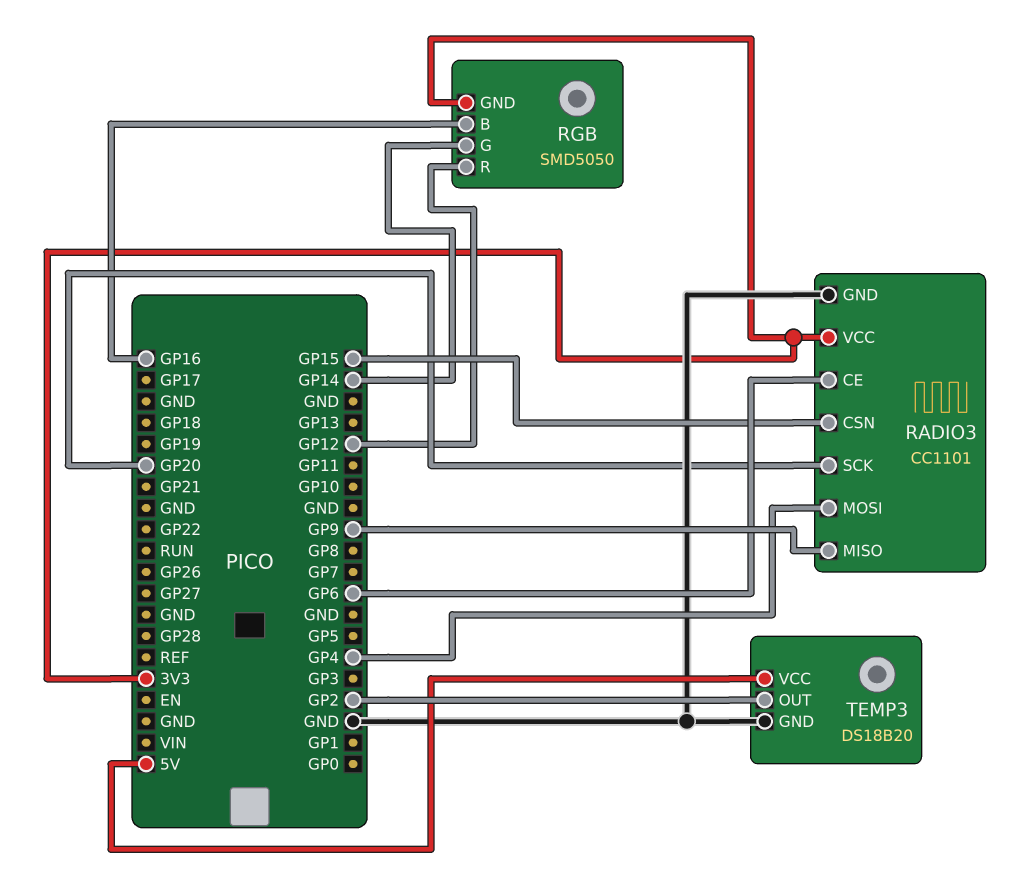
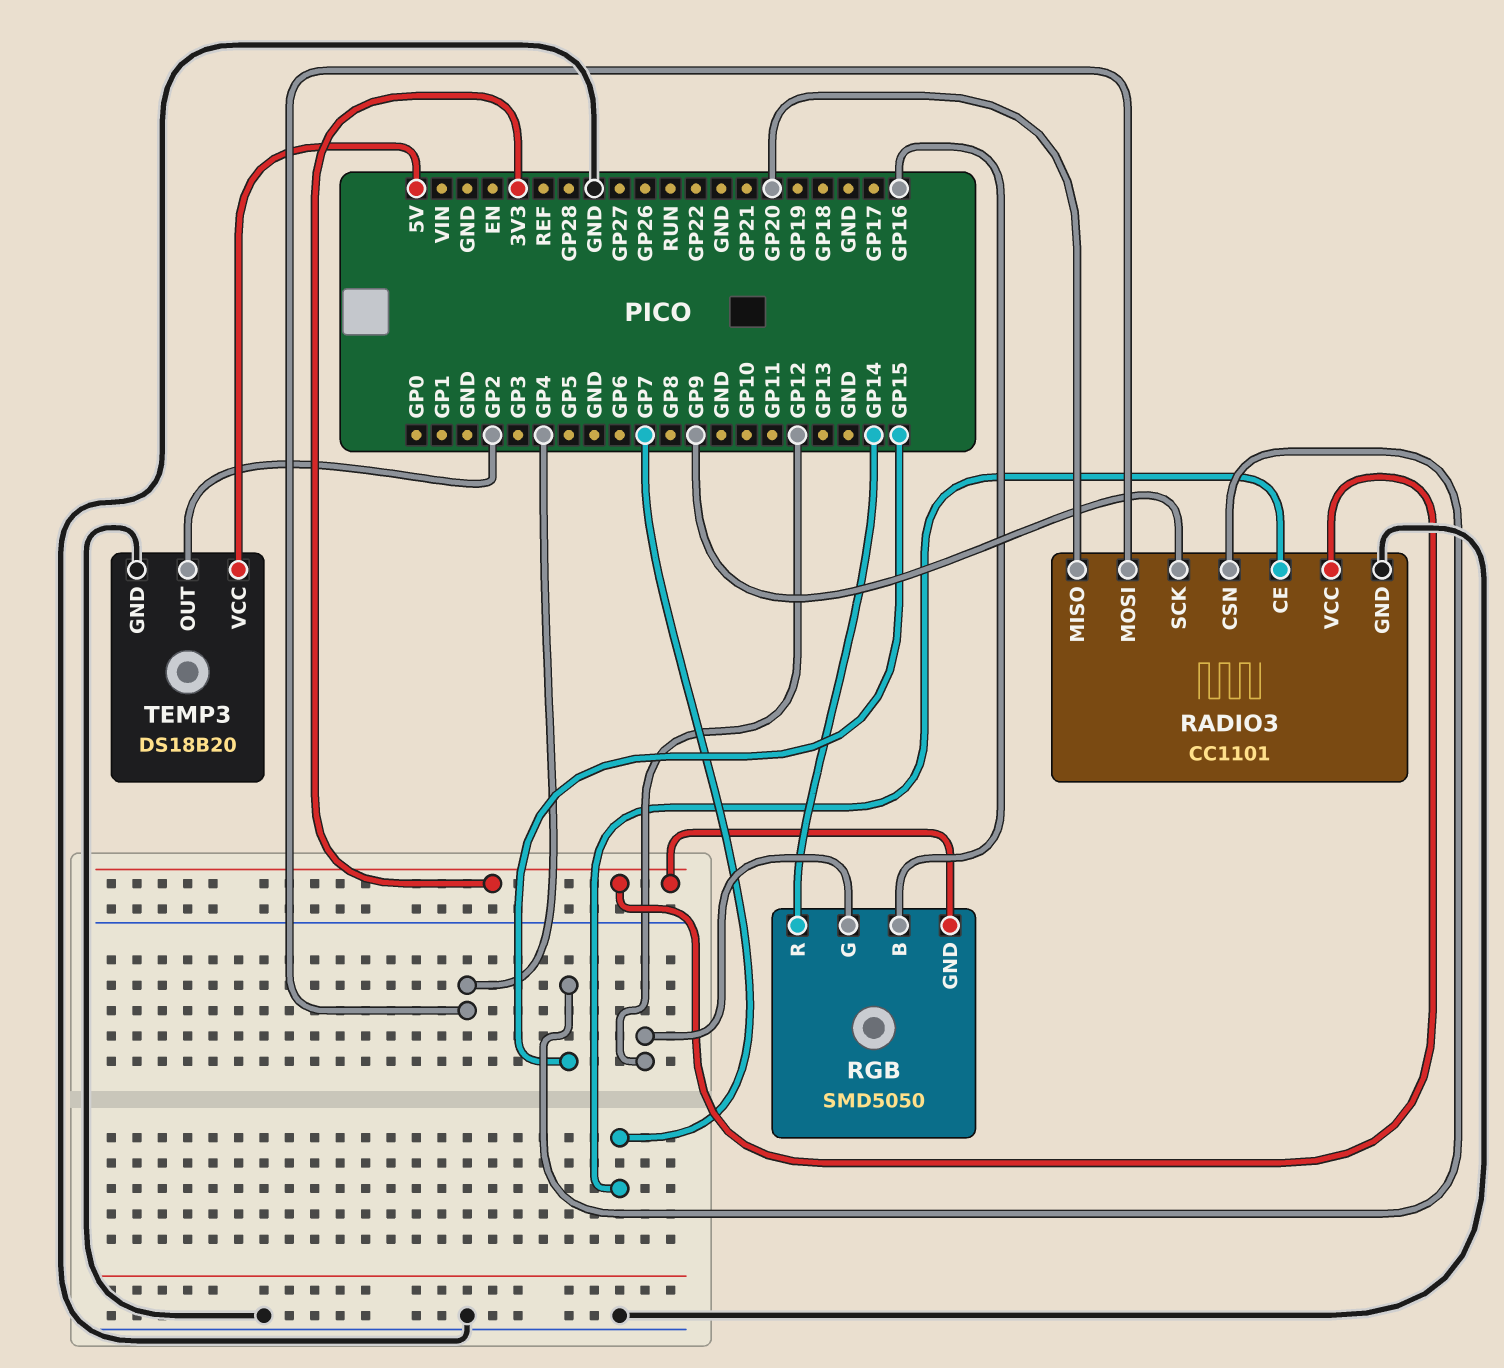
RADIO3 pin CE: GP6 -> GP7
RADIO3 pin MISO: GP9 -> GP20
RADIO3 pin SCK: GP20 -> GP9
RGB pin G: GP14 -> GP12
RGB pin R: GP12 -> GP14

